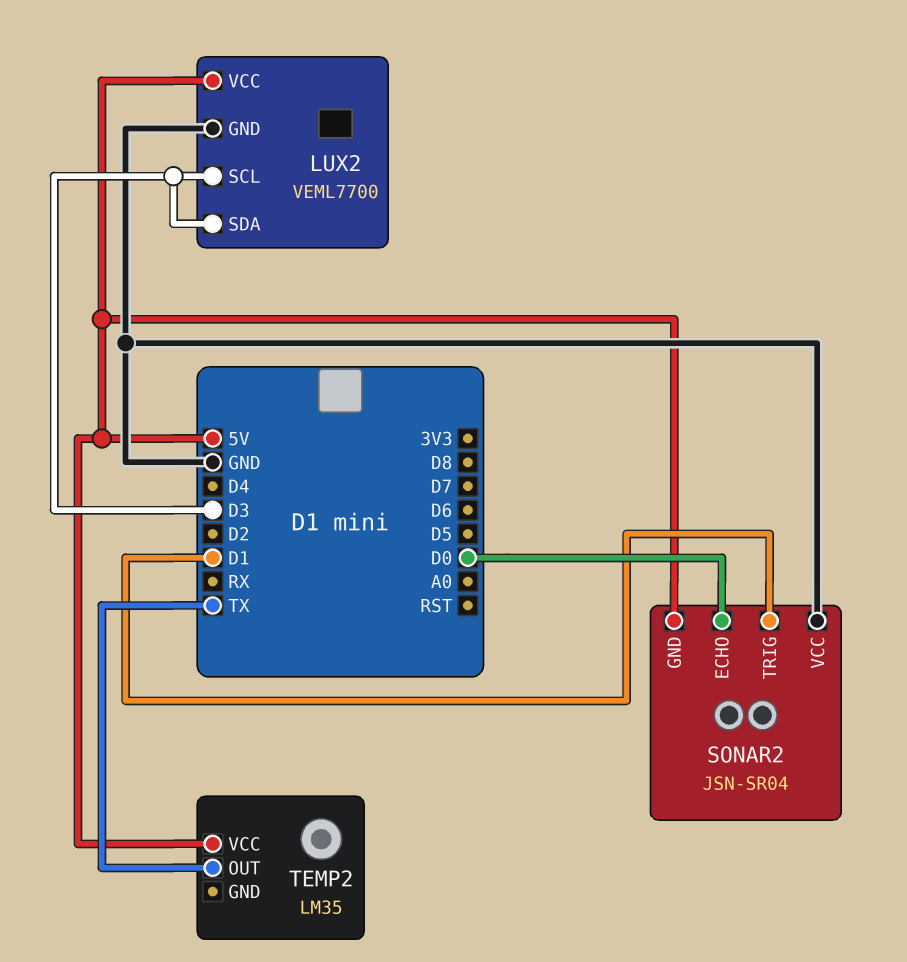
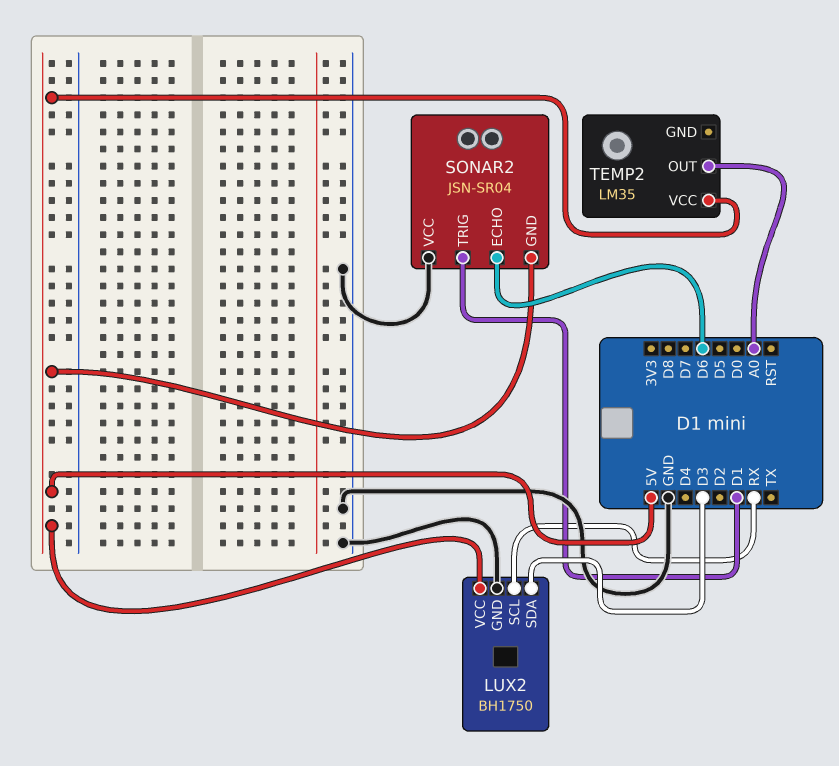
LUX2: VEML7700 -> BH1750
LUX2 pin SCL: D3 -> RX
SONAR2 pin ECHO: D0 -> D6
TEMP2 pin OUT: TX -> A0

